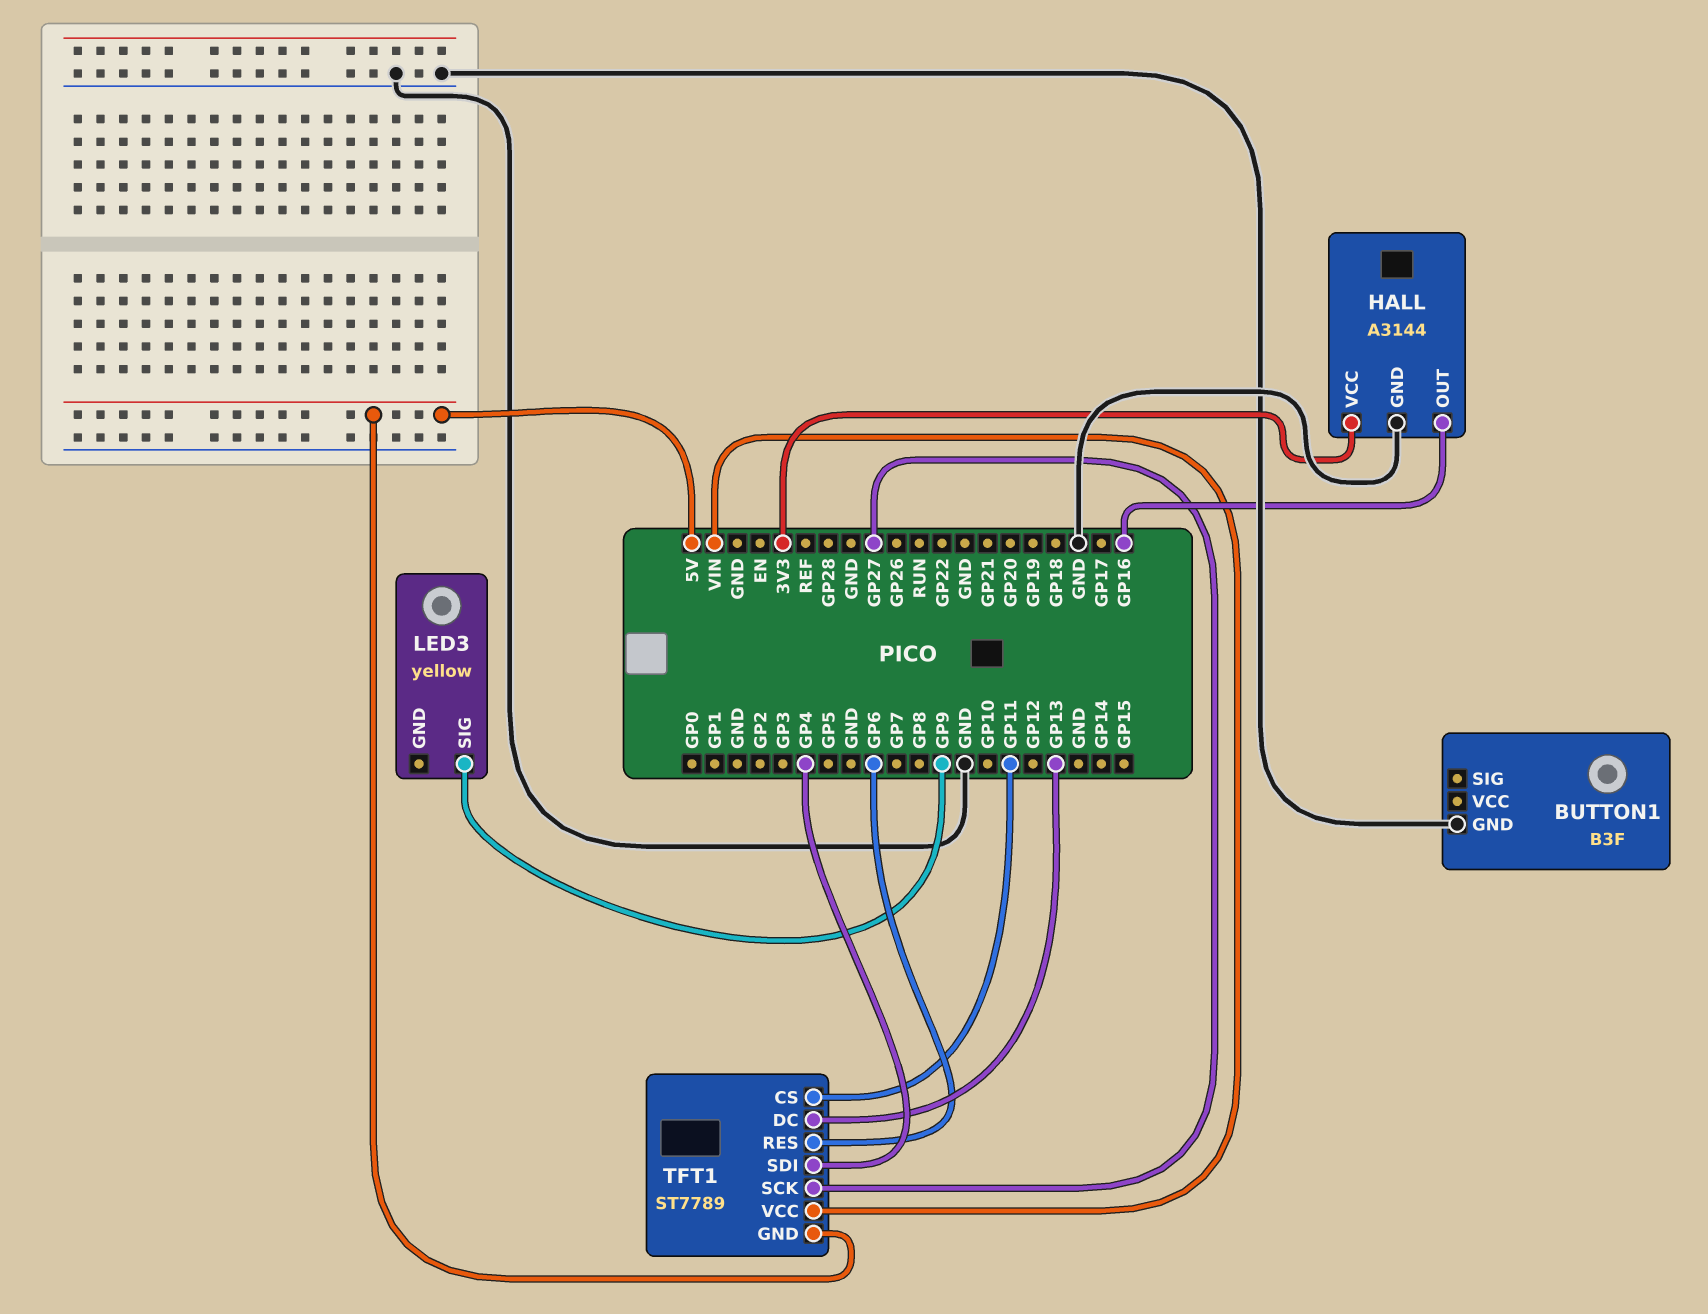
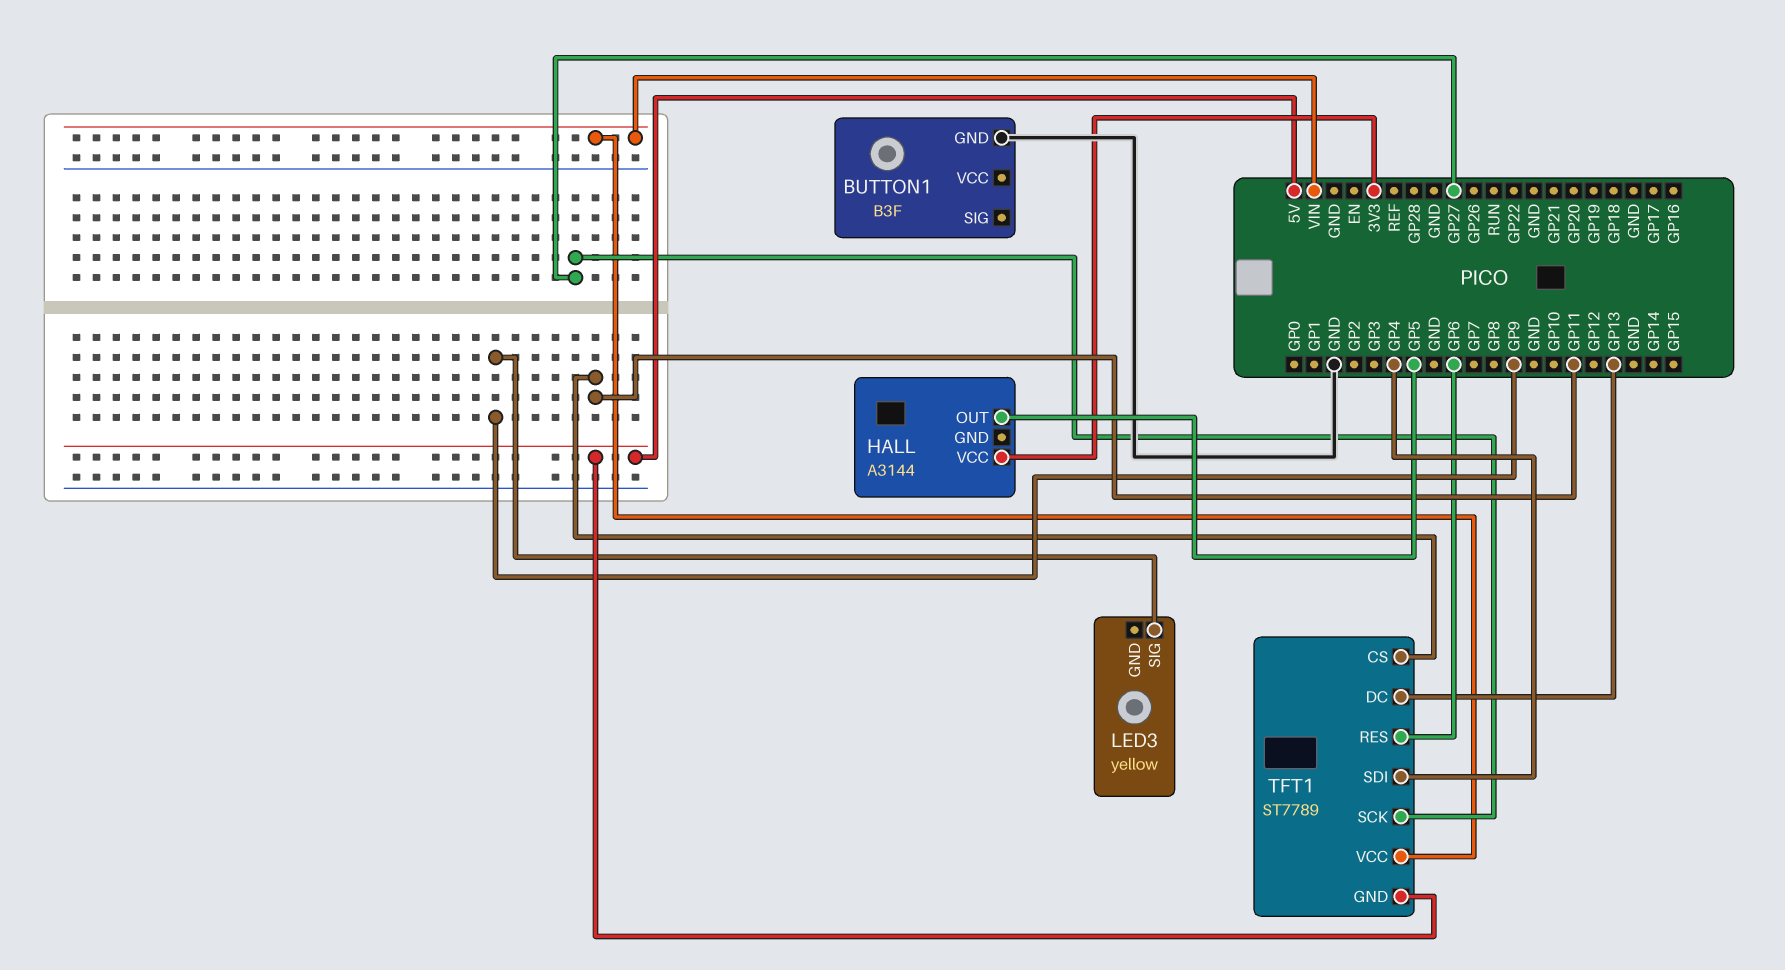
HALL pin GND: GND -> none
HALL pin OUT: GP16 -> GP5

